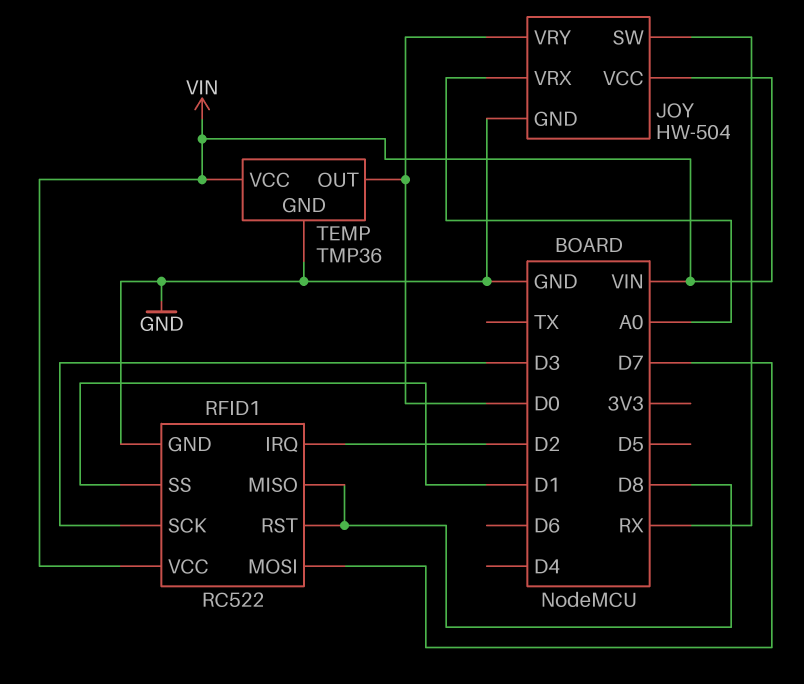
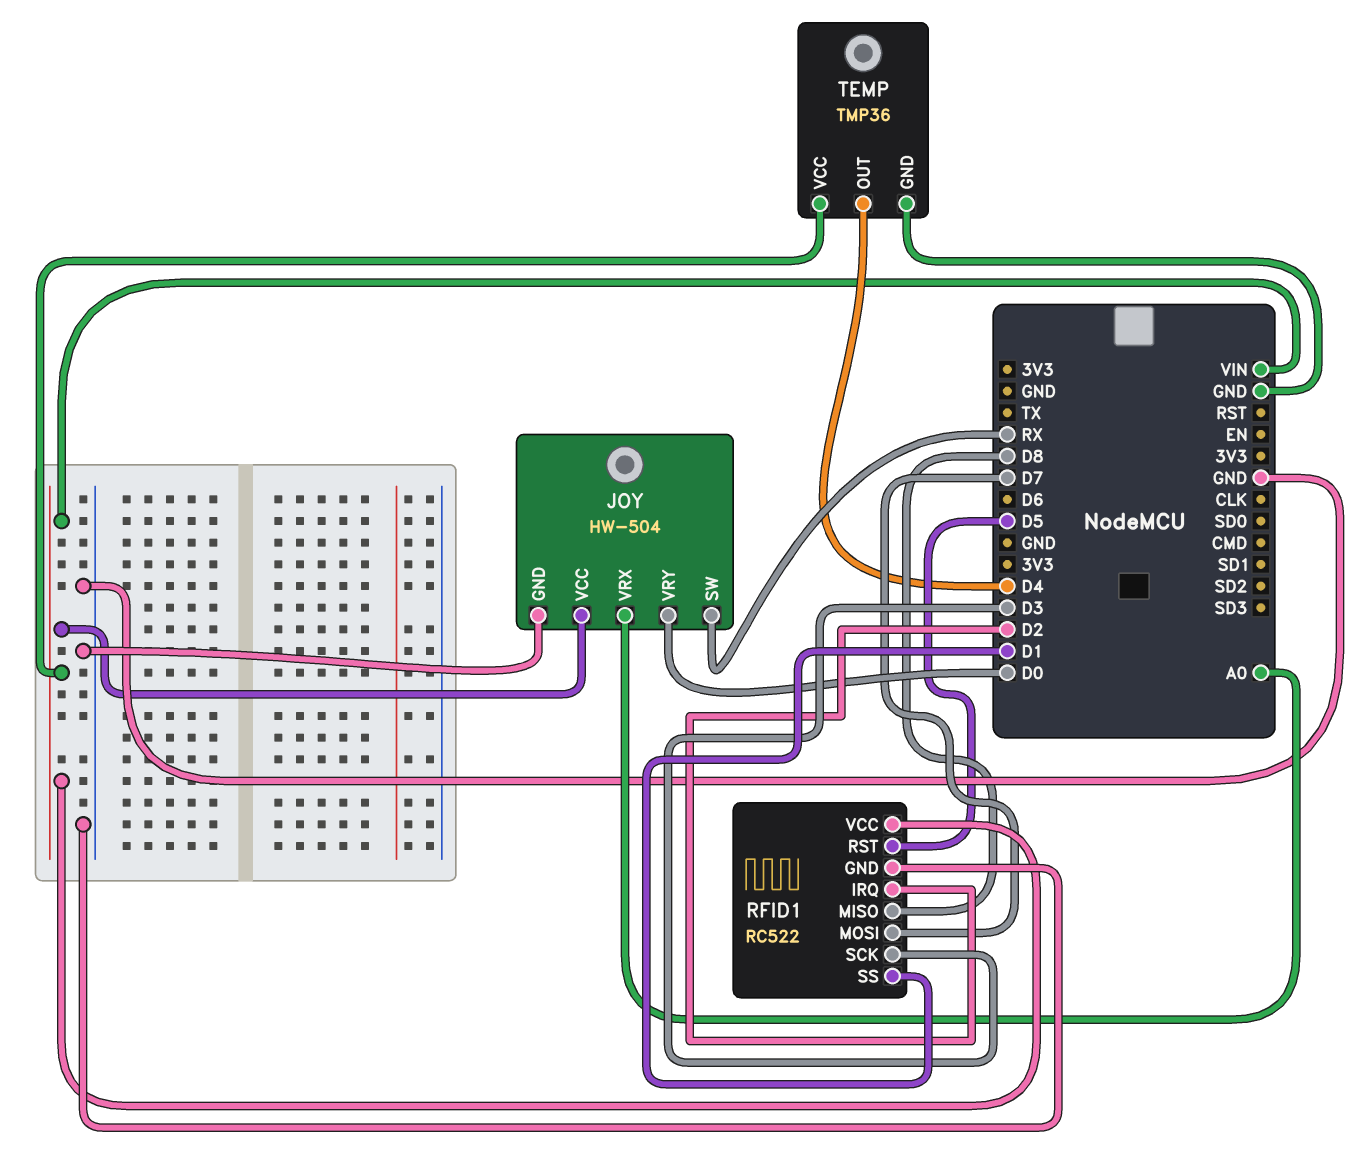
RFID1 pin RST: D8 -> D5
TEMP pin OUT: D0 -> D4

